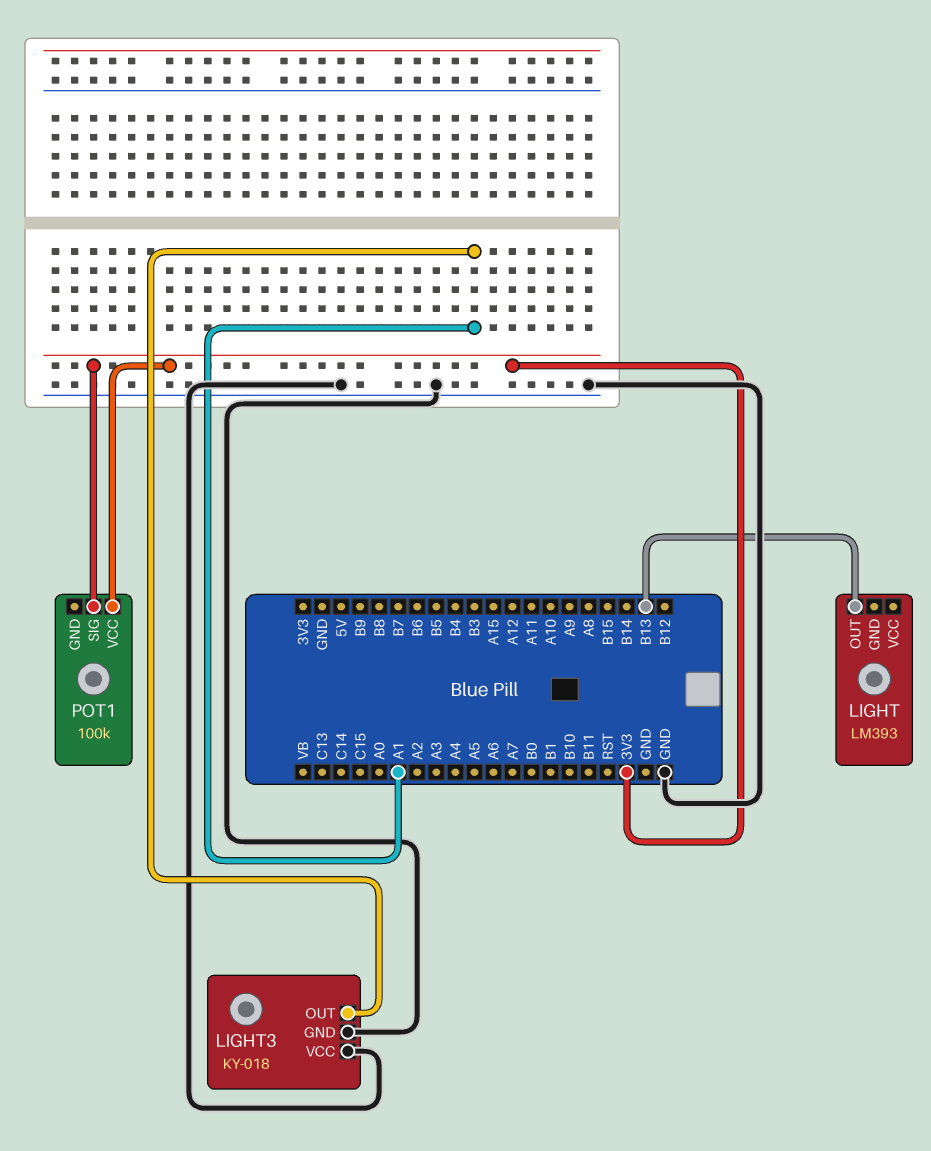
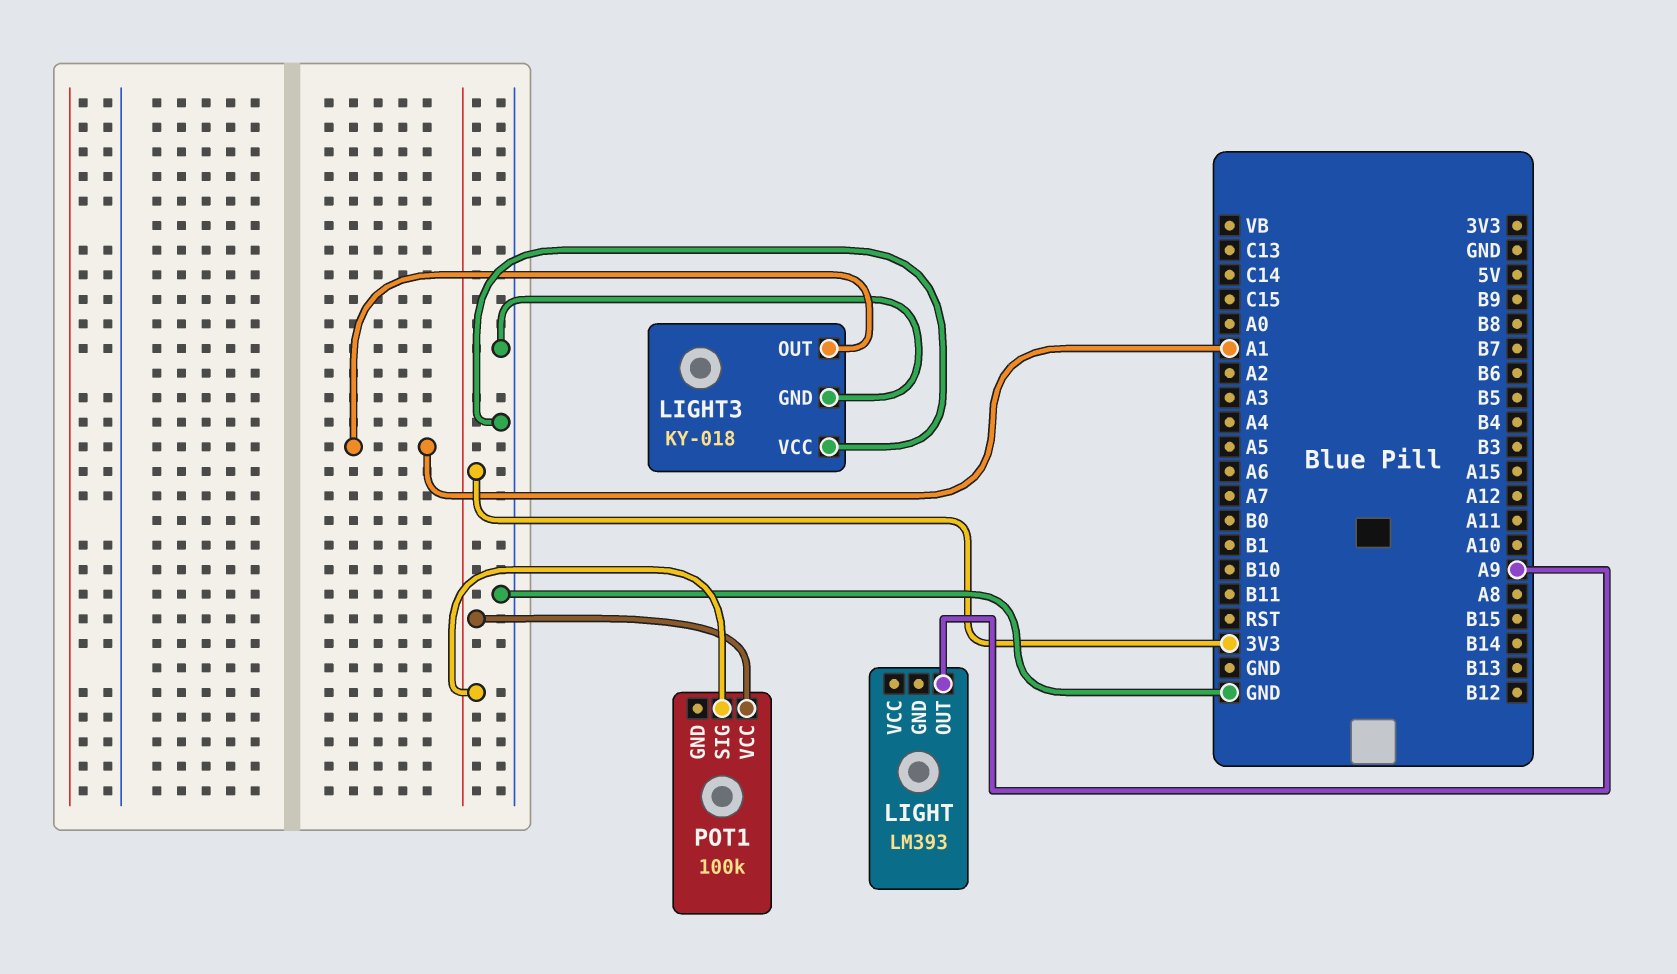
LIGHT pin OUT: B13 -> A9

